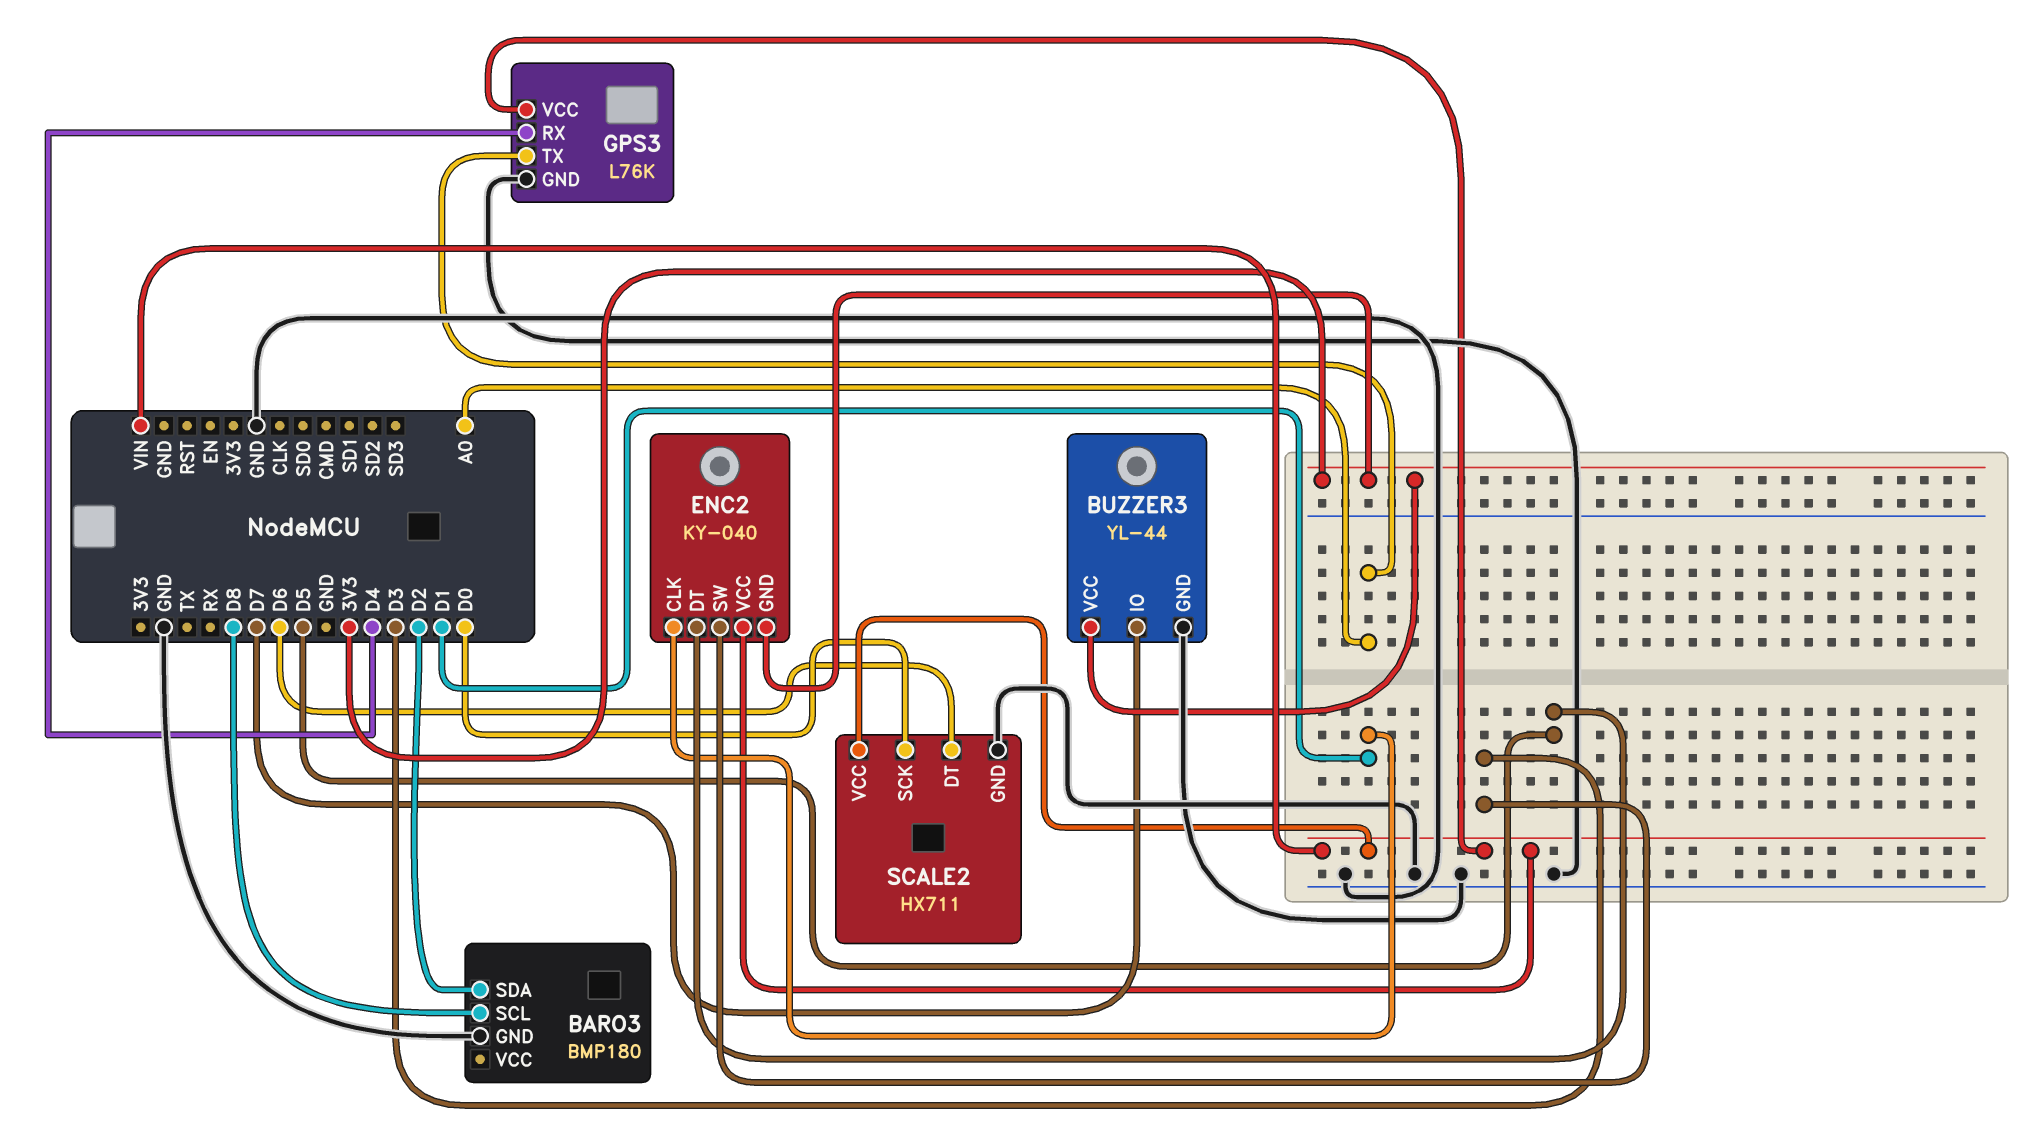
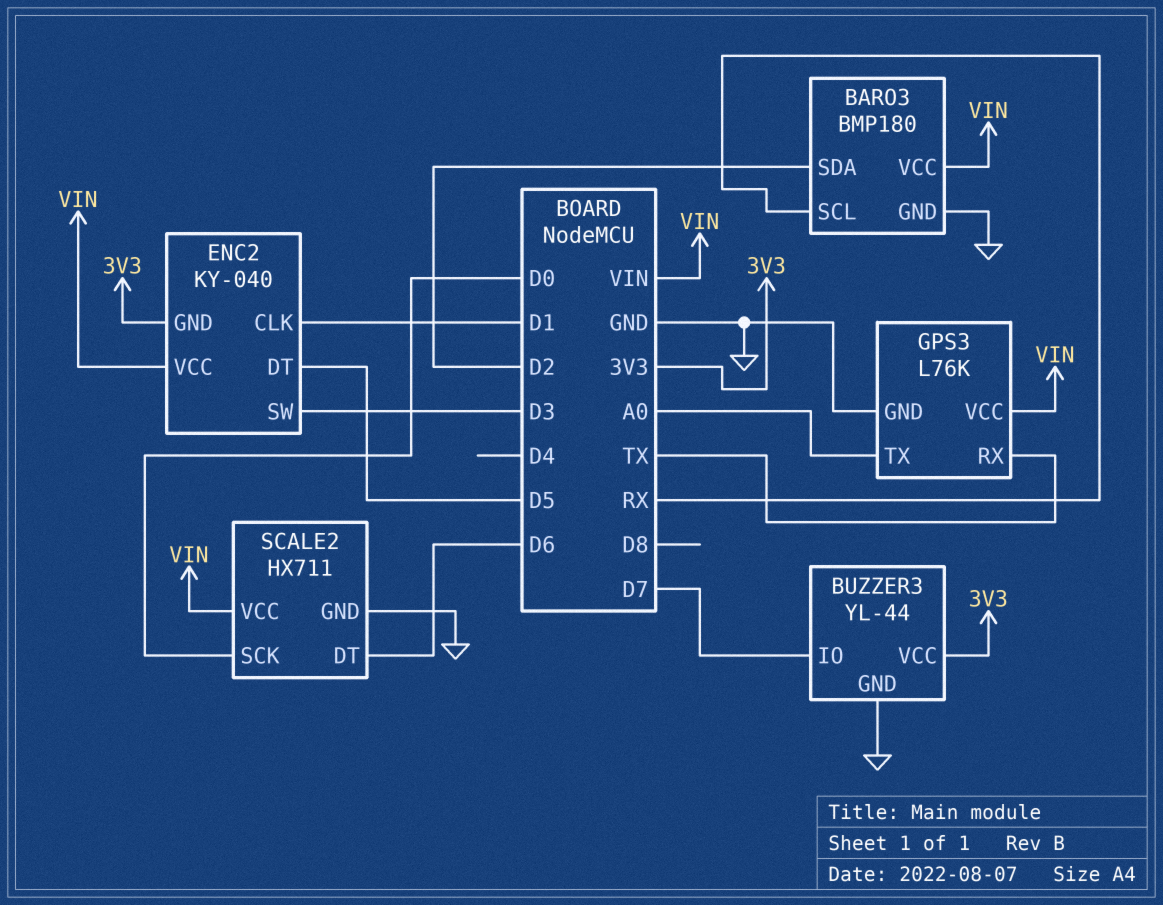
BARO3 pin SCL: D8 -> RX
BARO3 pin VCC: none -> VIN
GPS3 pin RX: D4 -> TX

